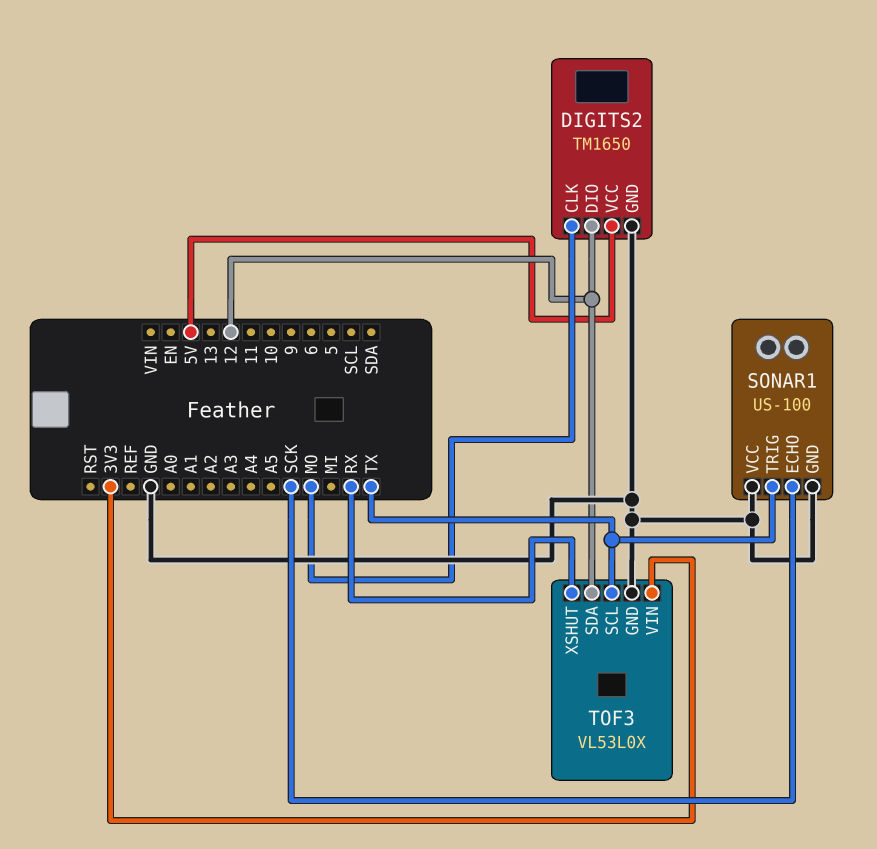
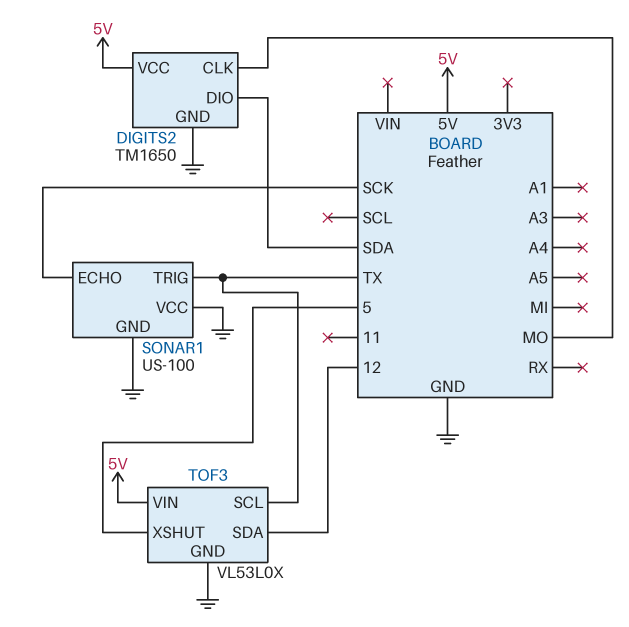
DIGITS2 pin DIO: 12 -> SDA
TOF3 pin VIN: 3V3 -> 5V
TOF3 pin XSHUT: RX -> 5

